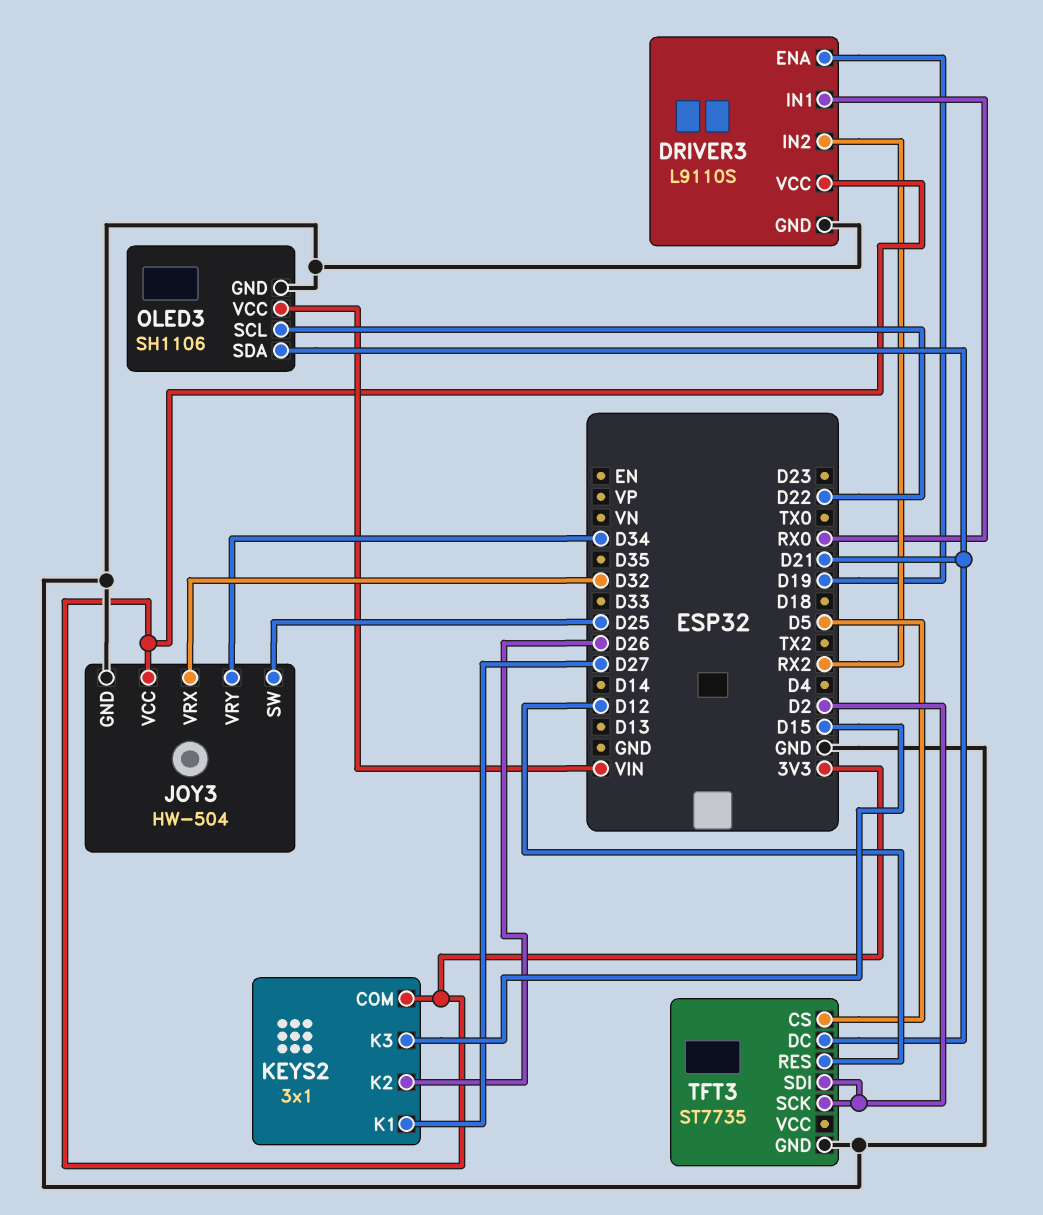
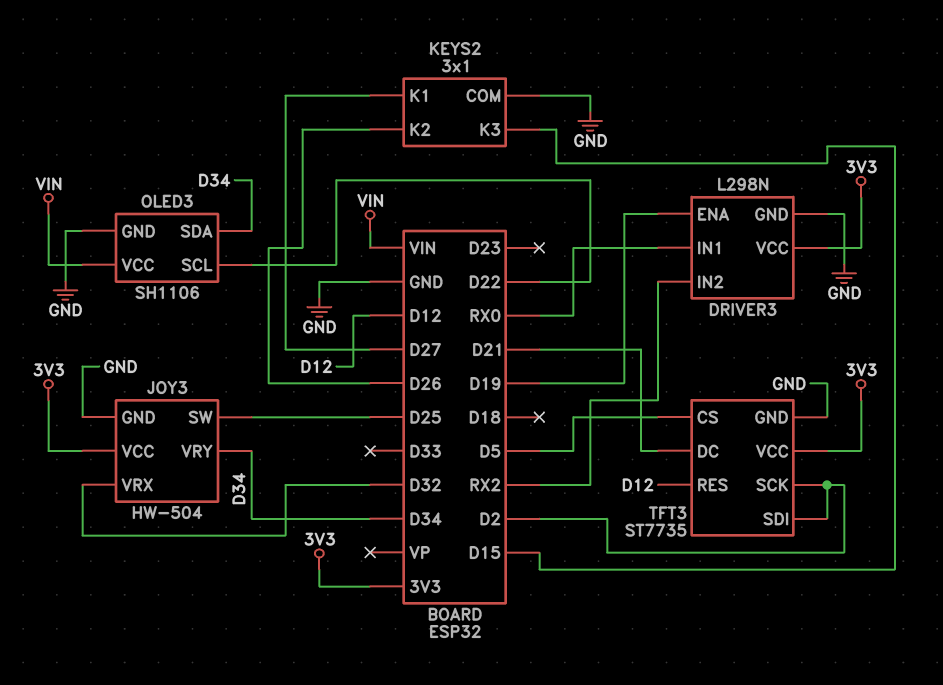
DRIVER3: L9110S -> L298N
KEYS2 pin COM: 3V3 -> GND
OLED3 pin SDA: D21 -> D34
TFT3 pin VCC: none -> 3V3

